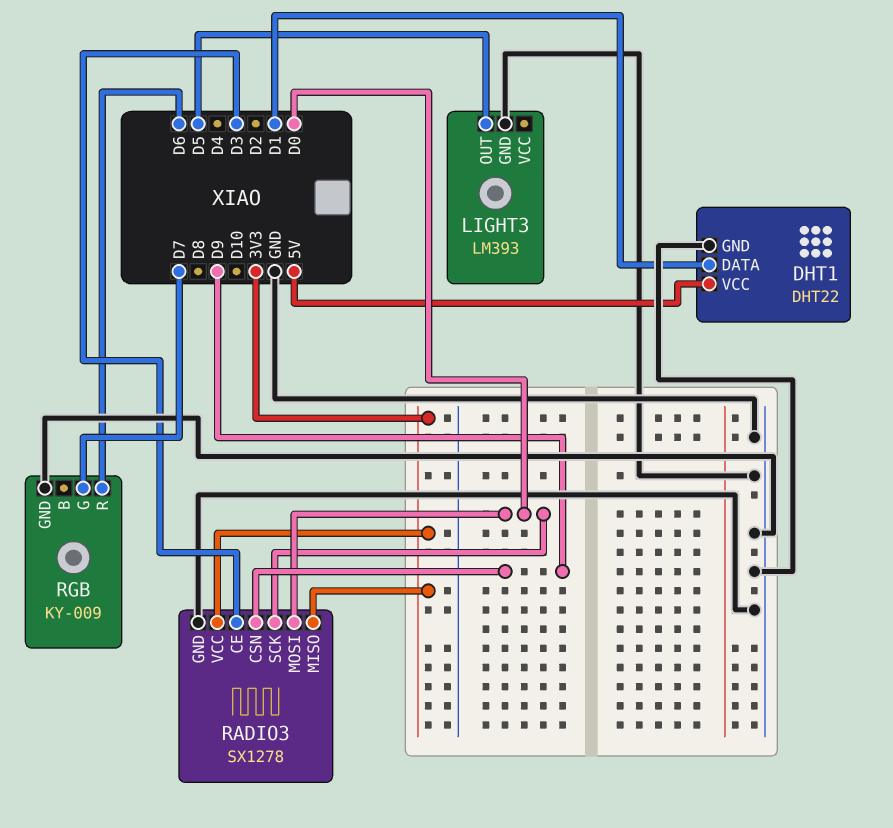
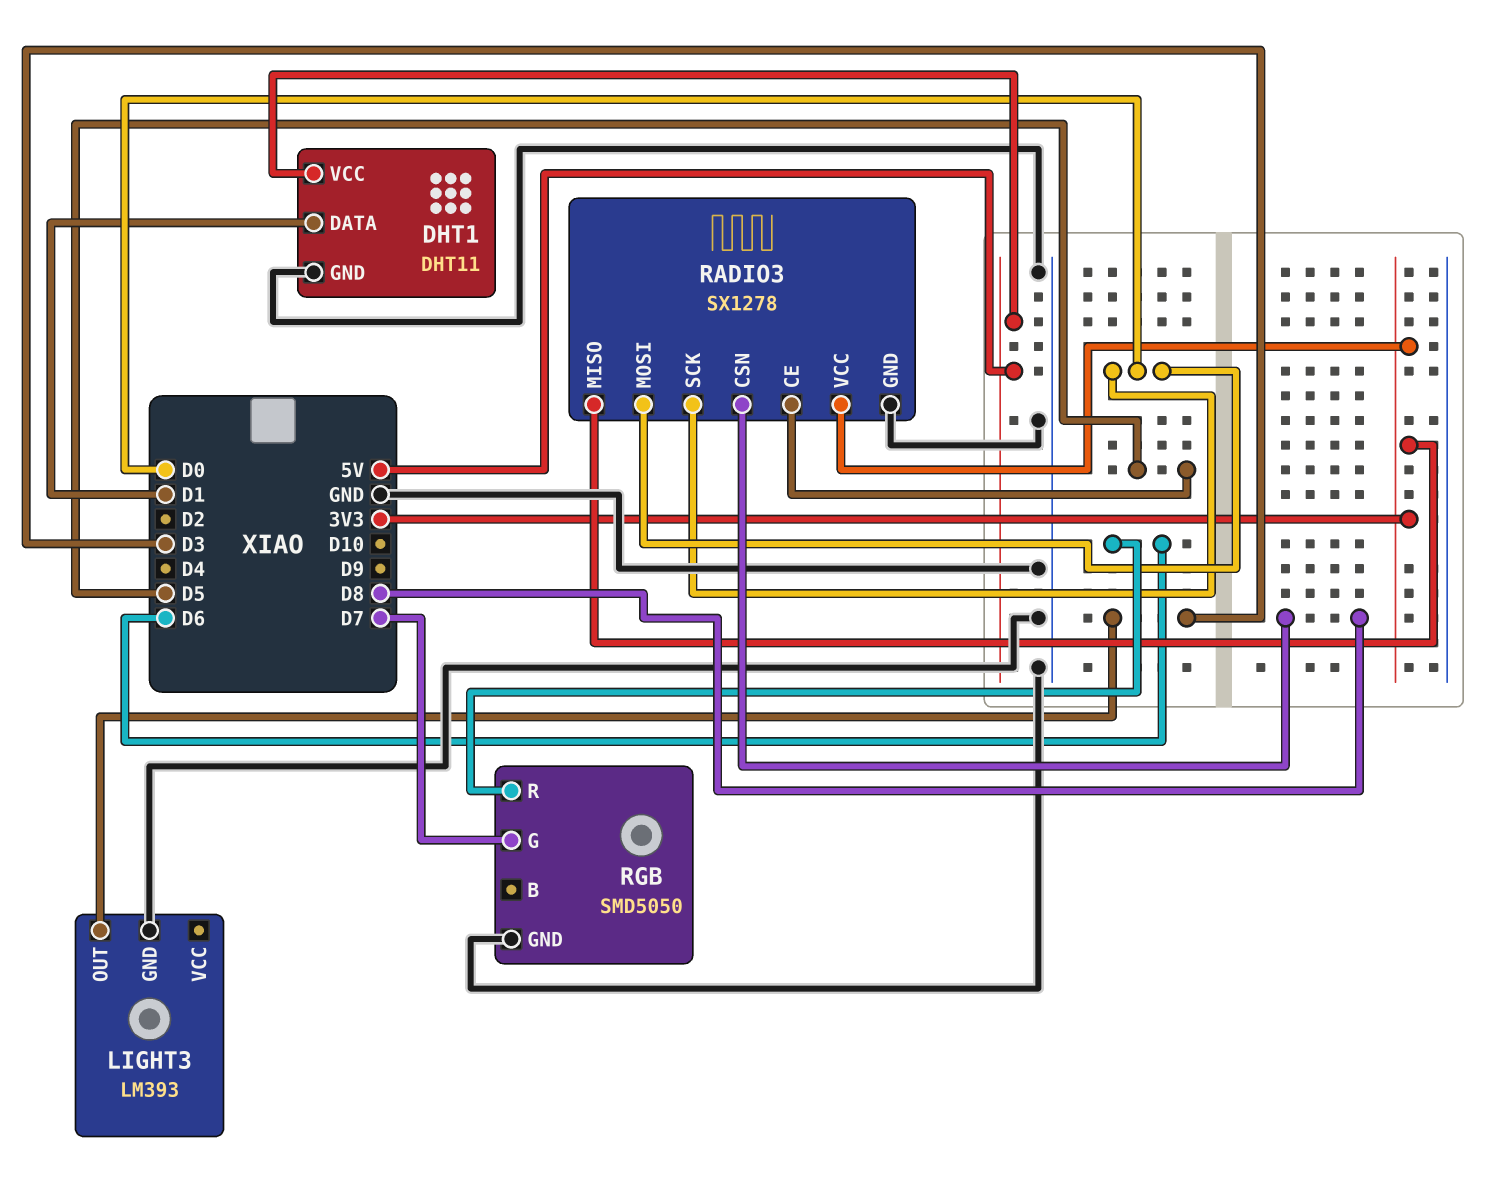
DHT1: DHT22 -> DHT11
LIGHT3 pin OUT: D5 -> D3
RADIO3 pin CE: D3 -> D5
RADIO3 pin CSN: D9 -> D8
RGB: KY-009 -> SMD5050

